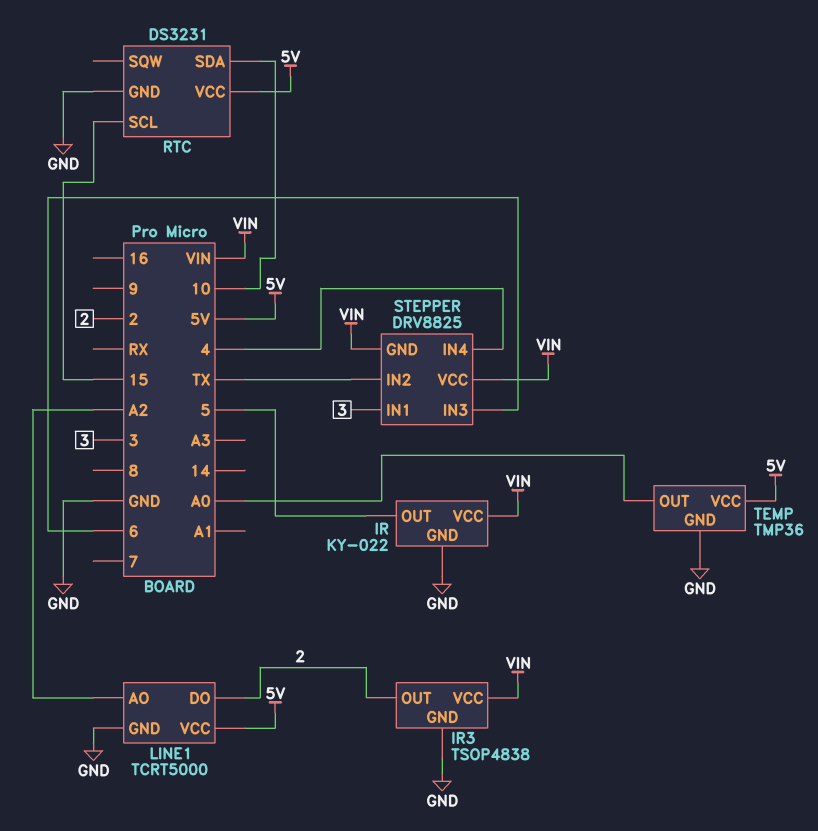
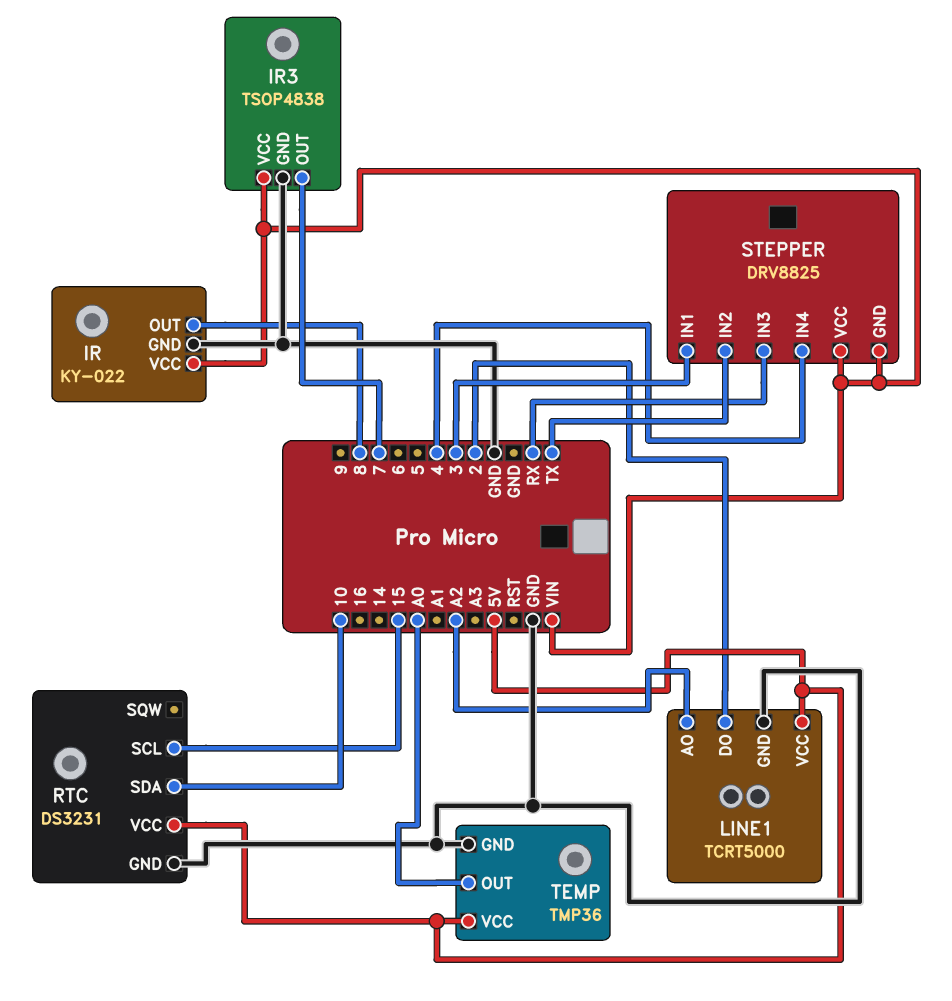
IR pin OUT: 5 -> 8
IR3 pin OUT: 2 -> 7
STEPPER pin IN3: 6 -> RX

